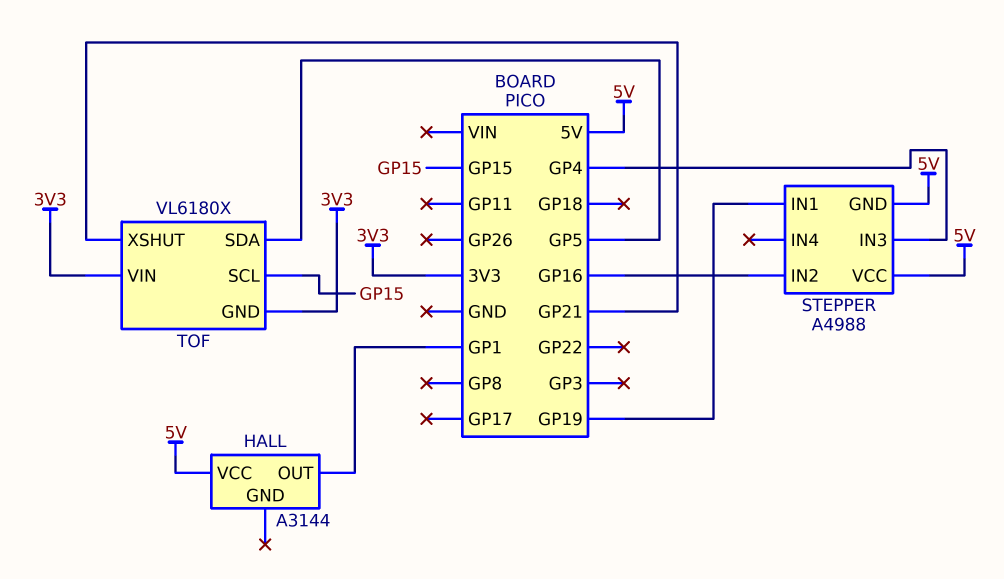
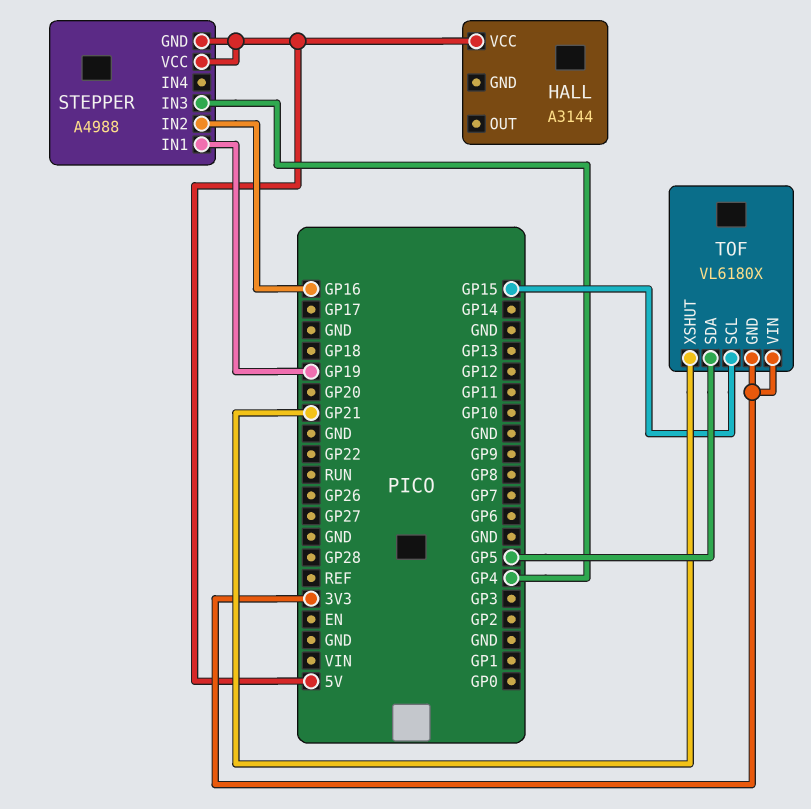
HALL pin OUT: GP1 -> none

